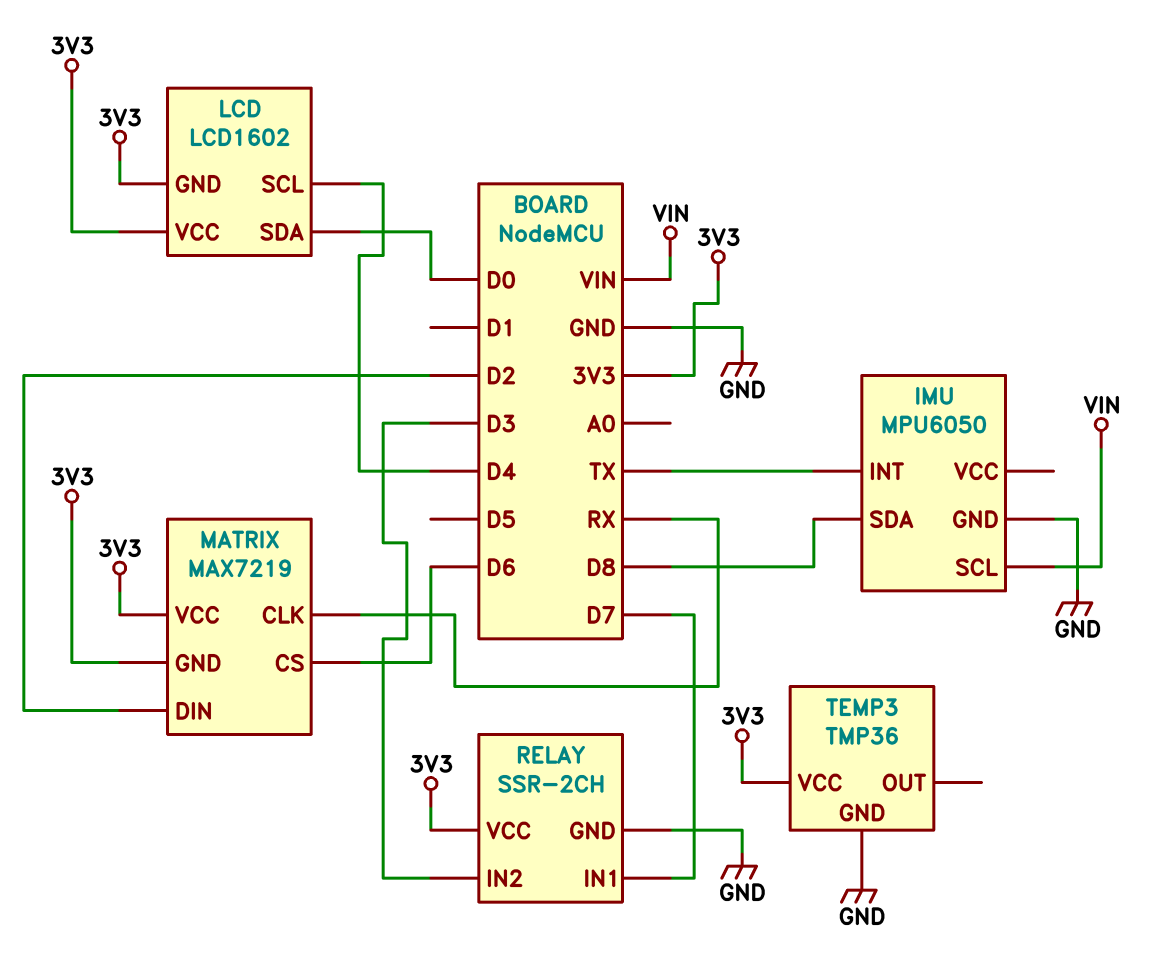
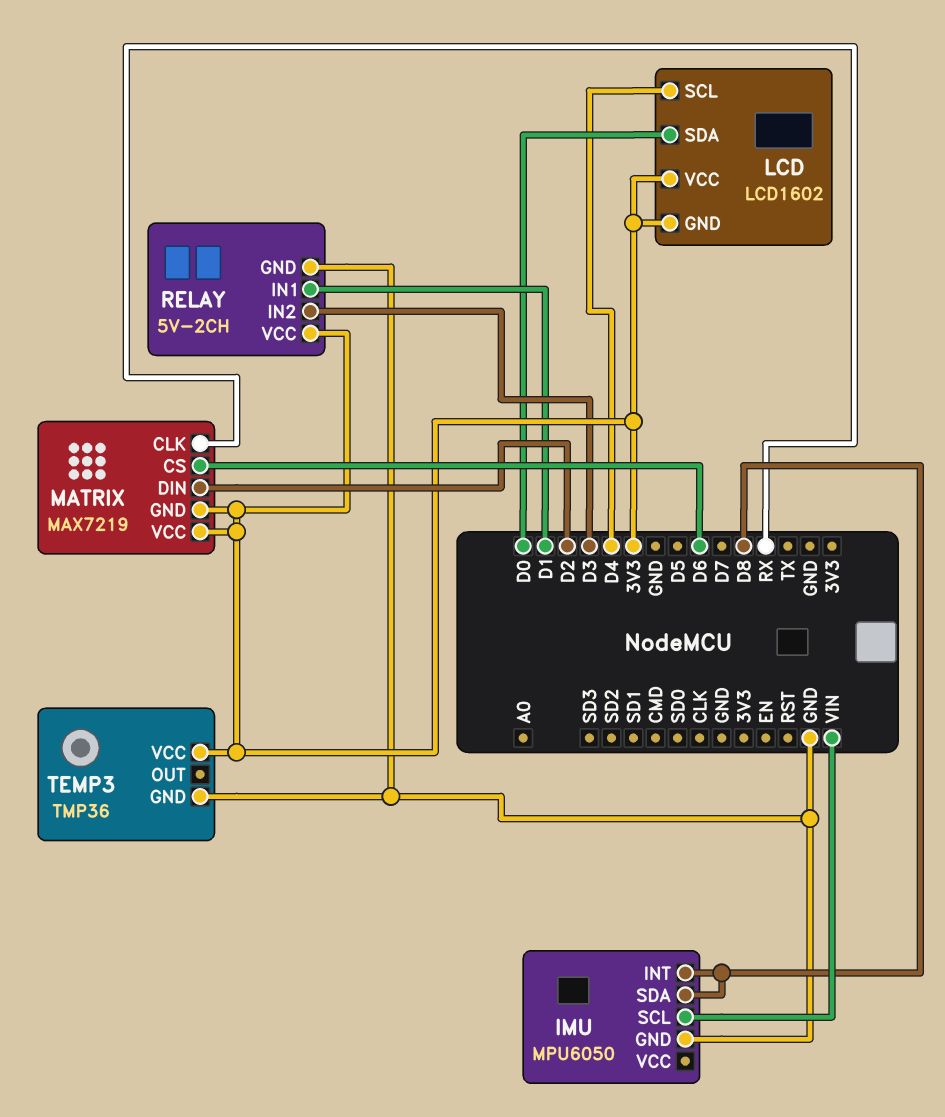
IMU pin INT: TX -> D8
RELAY: SSR-2CH -> 5V-2CH
RELAY pin IN1: D7 -> D1

